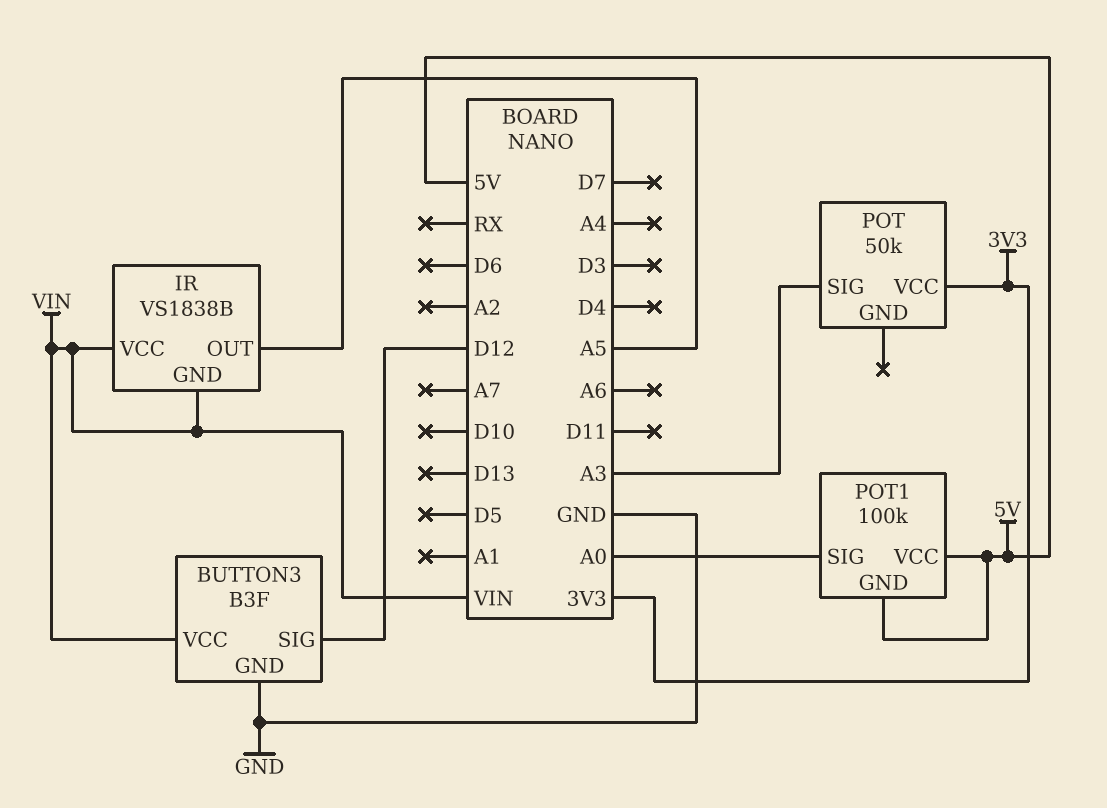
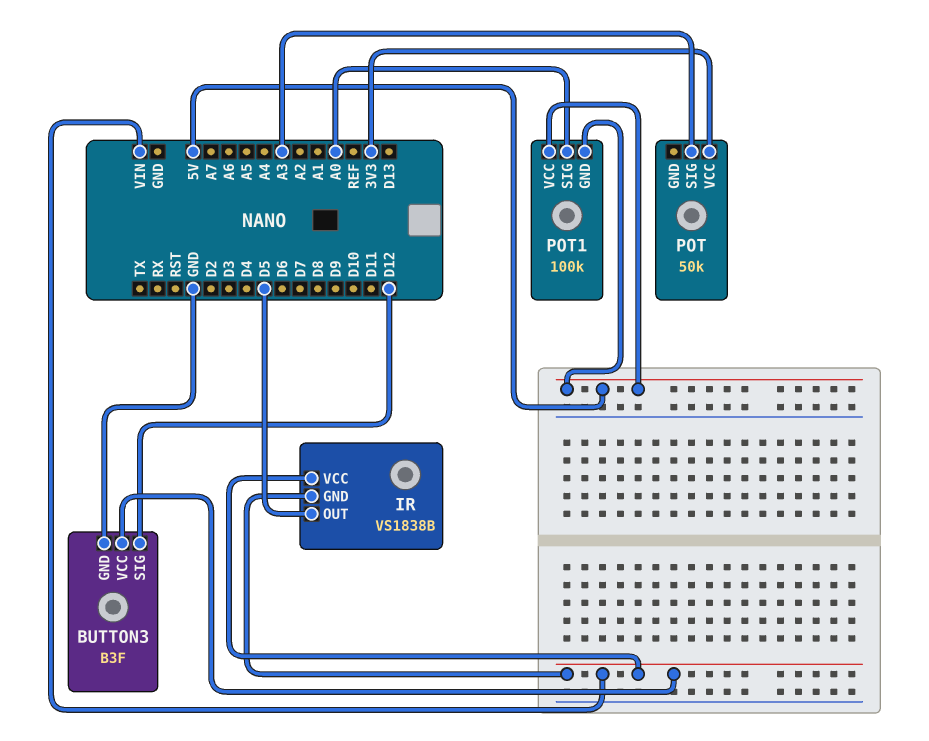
IR pin OUT: A5 -> D5

